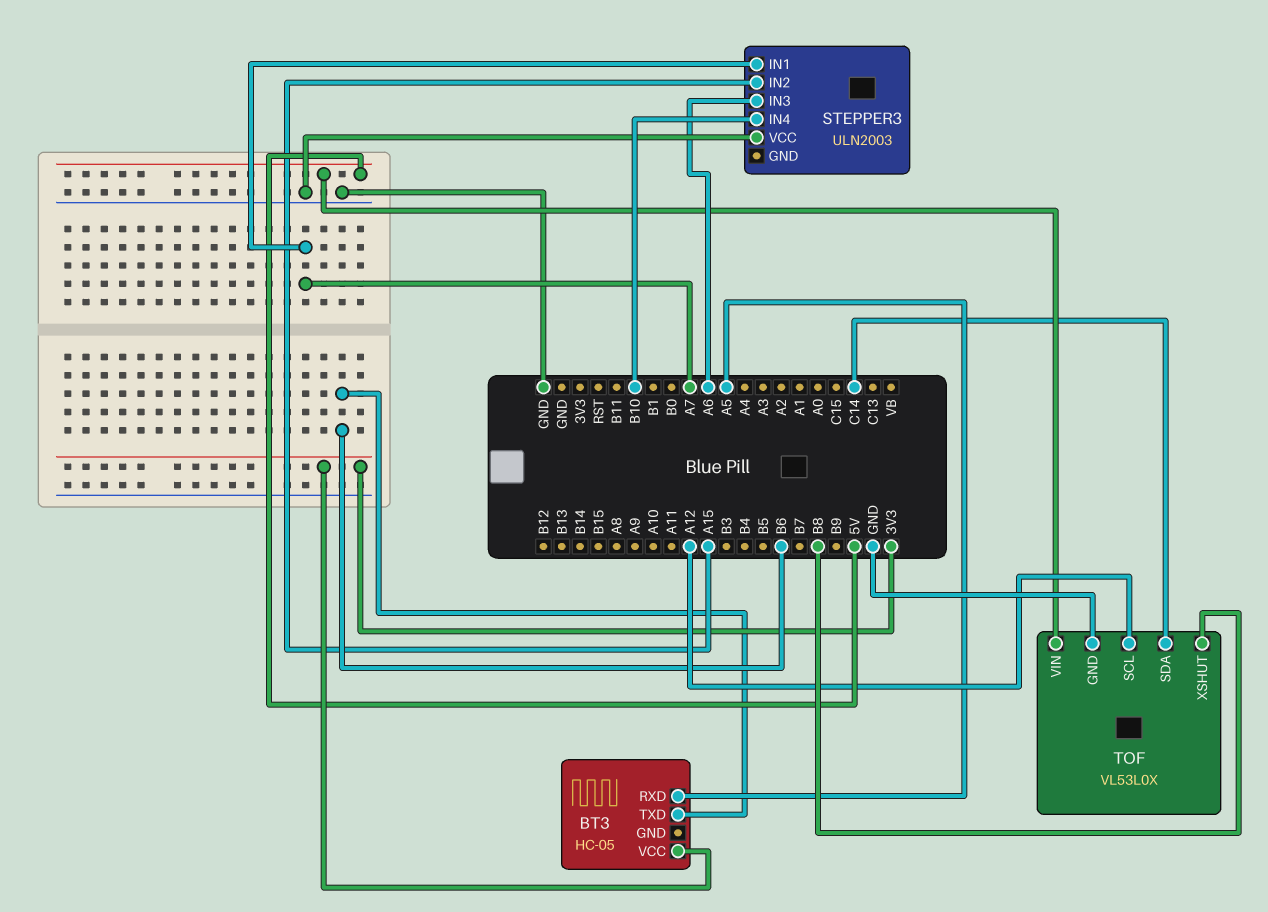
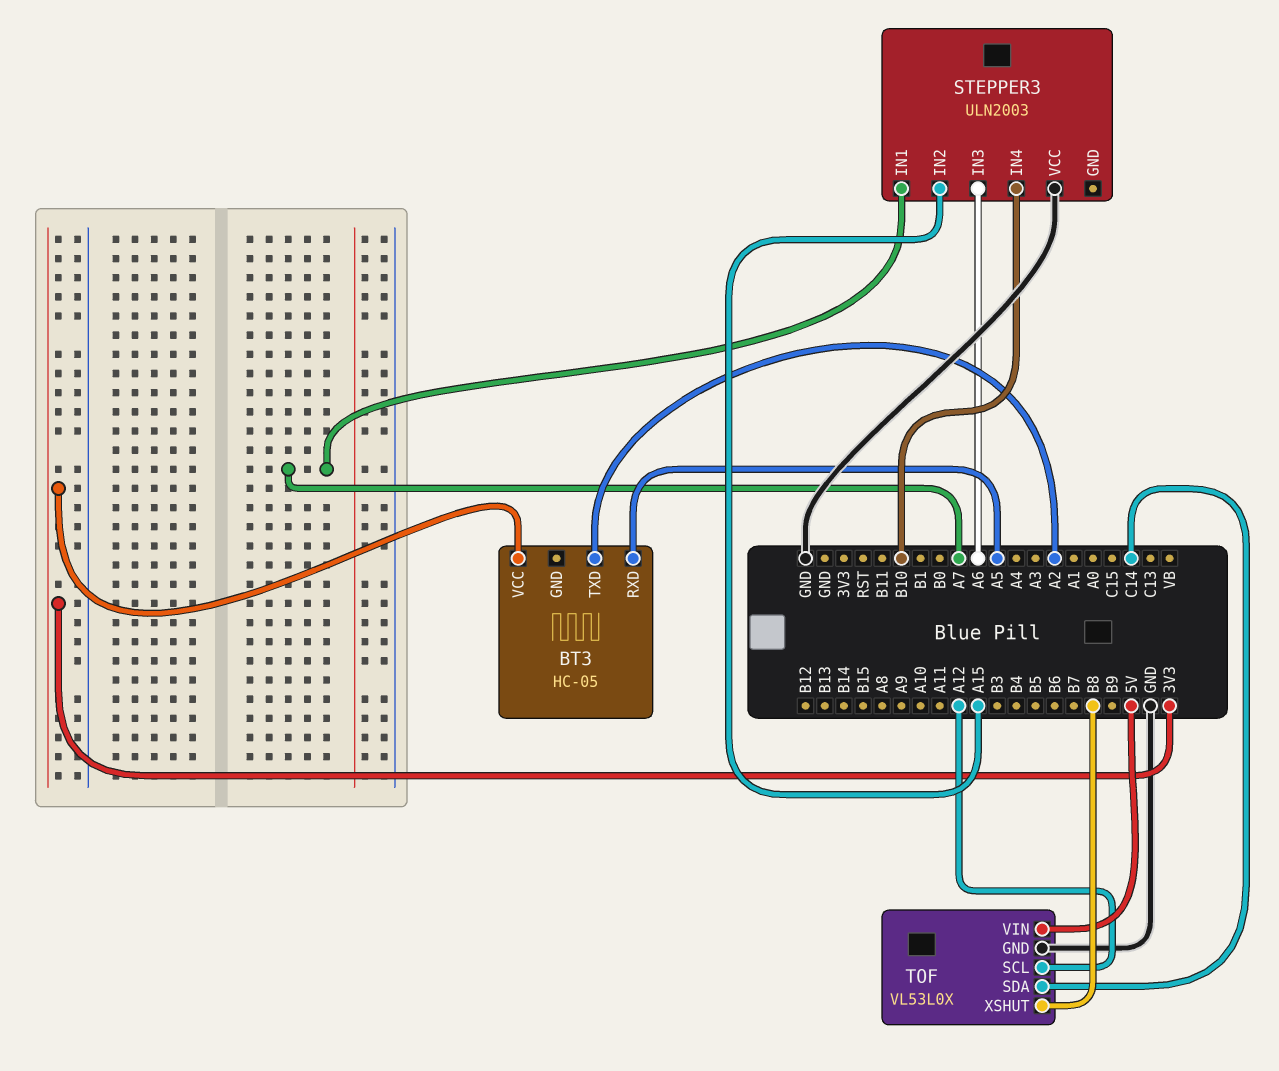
BT3 pin TXD: B6 -> A2

